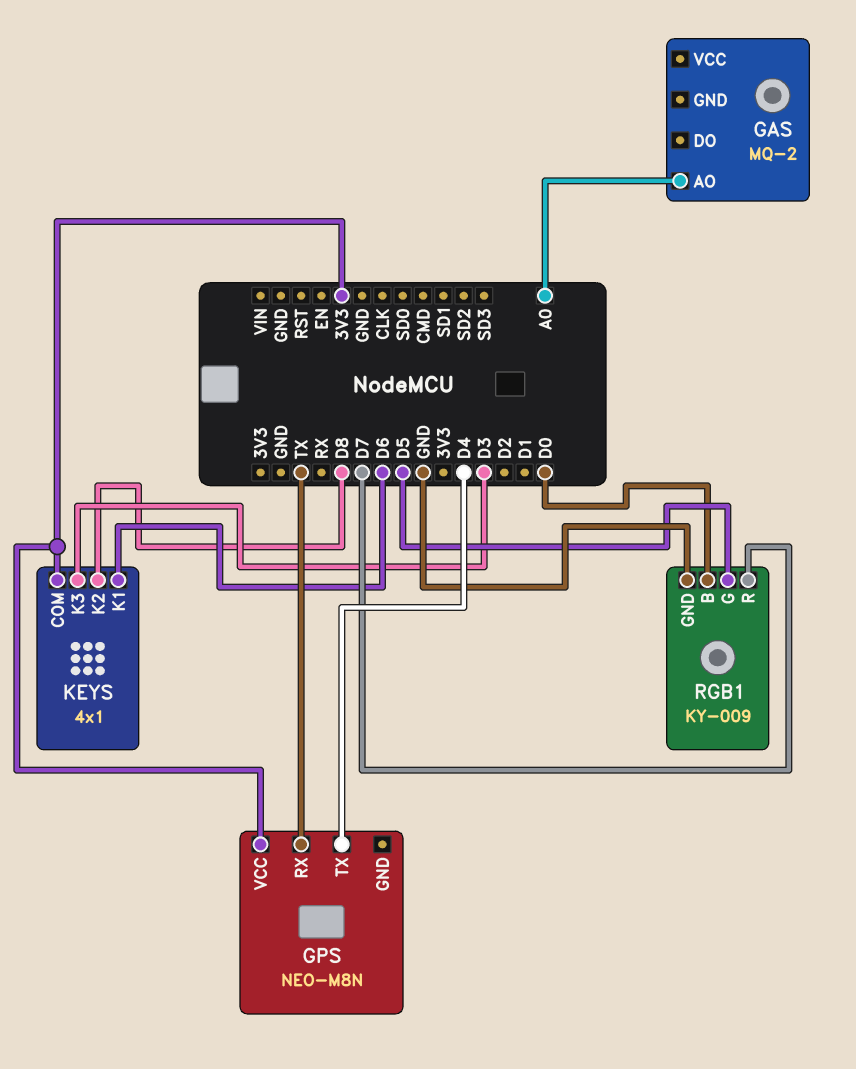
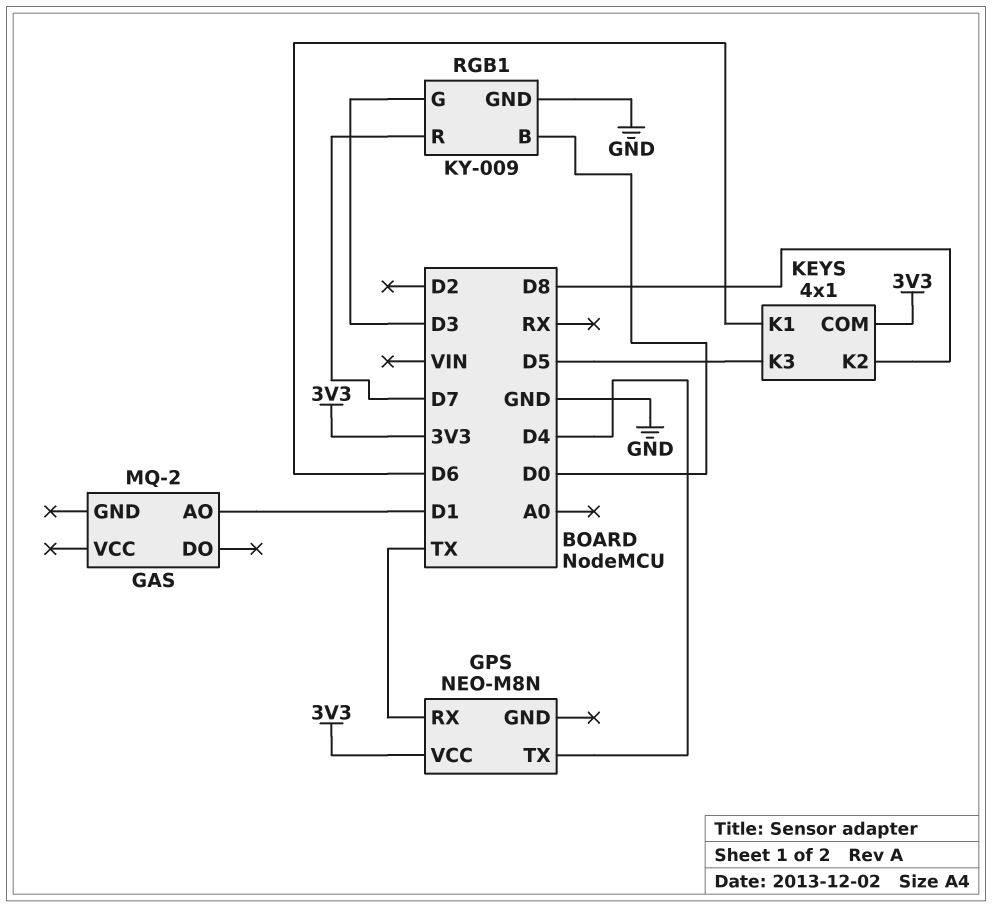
GAS pin AO: A0 -> D1
KEYS pin K3: D3 -> D5
RGB1 pin G: D5 -> D3

